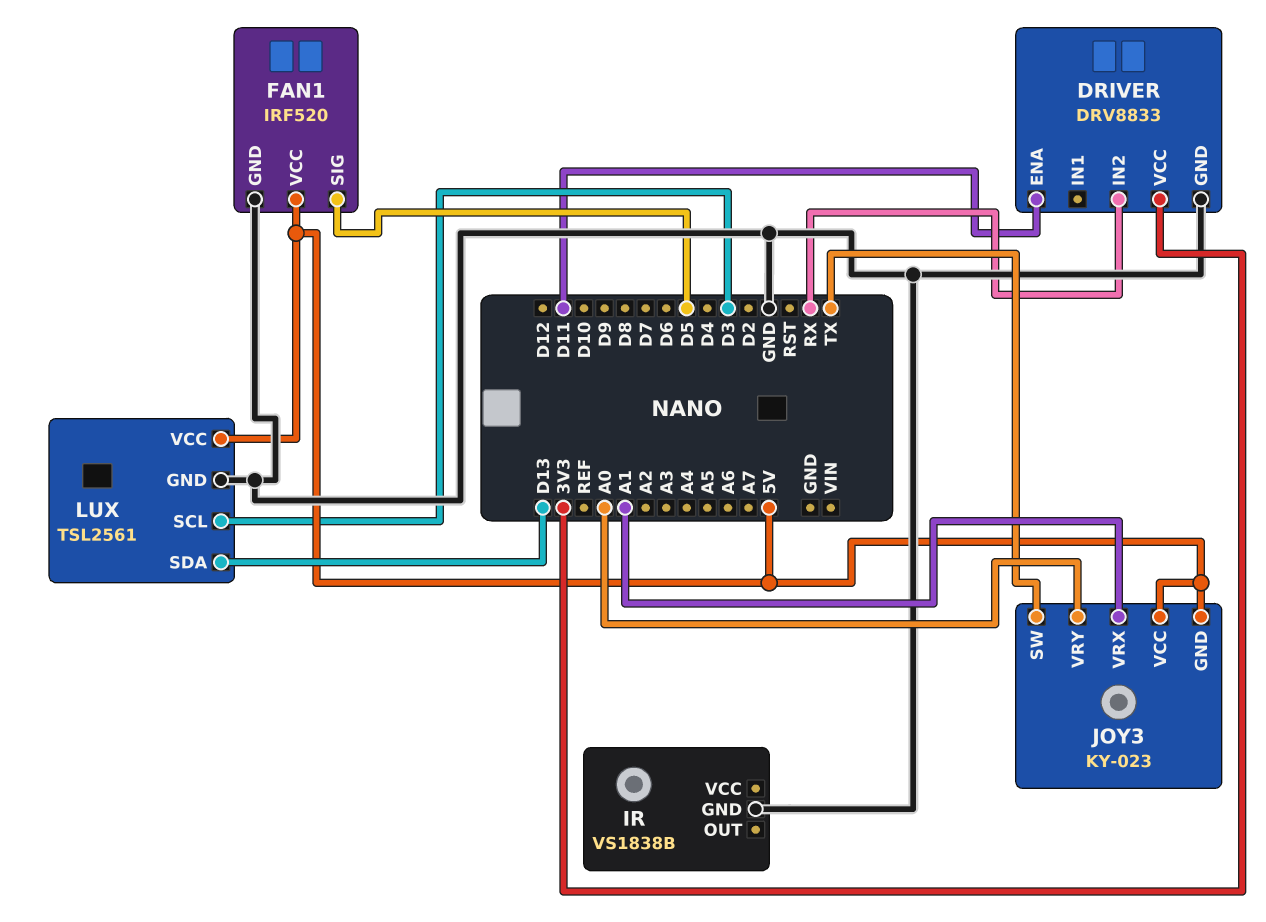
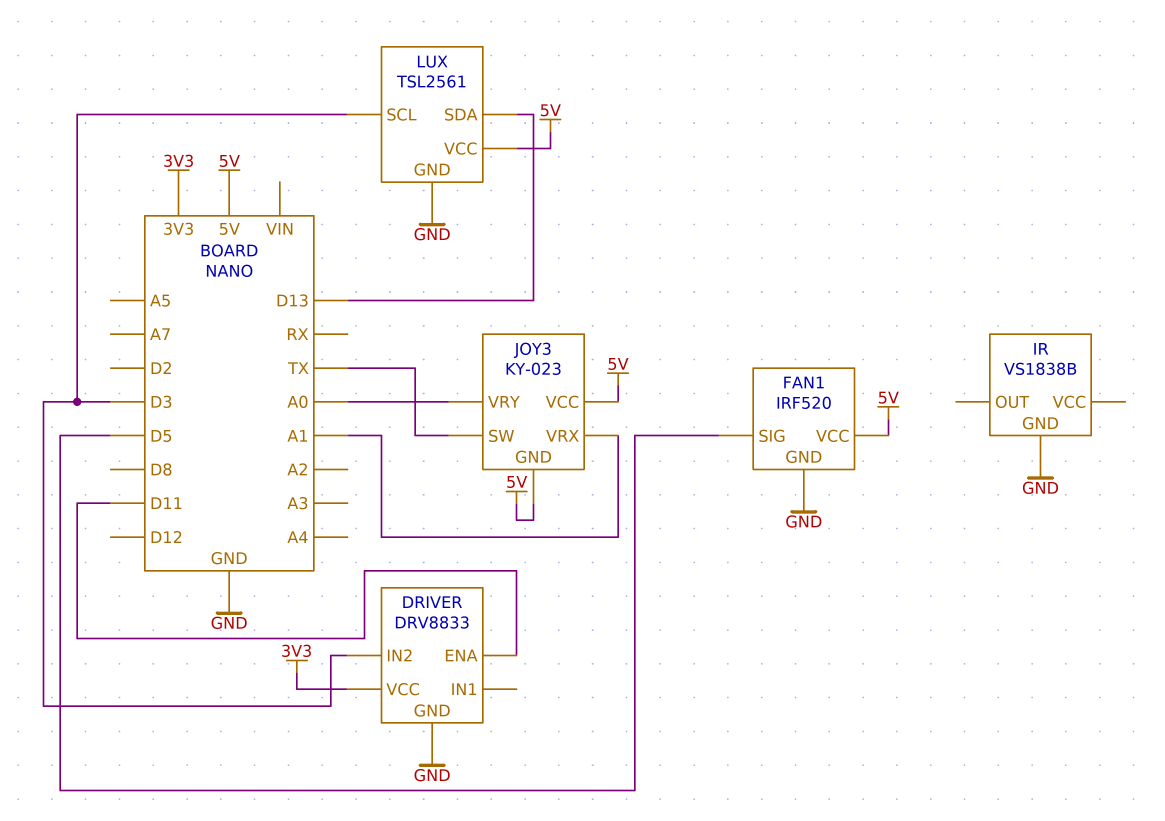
DRIVER pin IN2: RX -> D3

